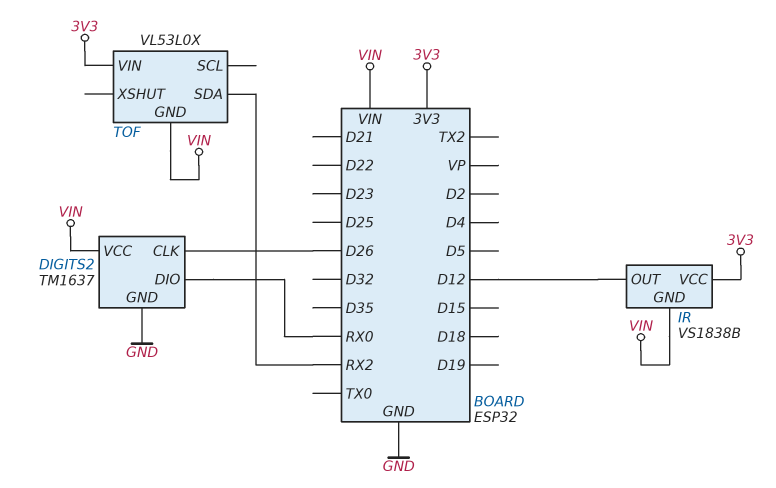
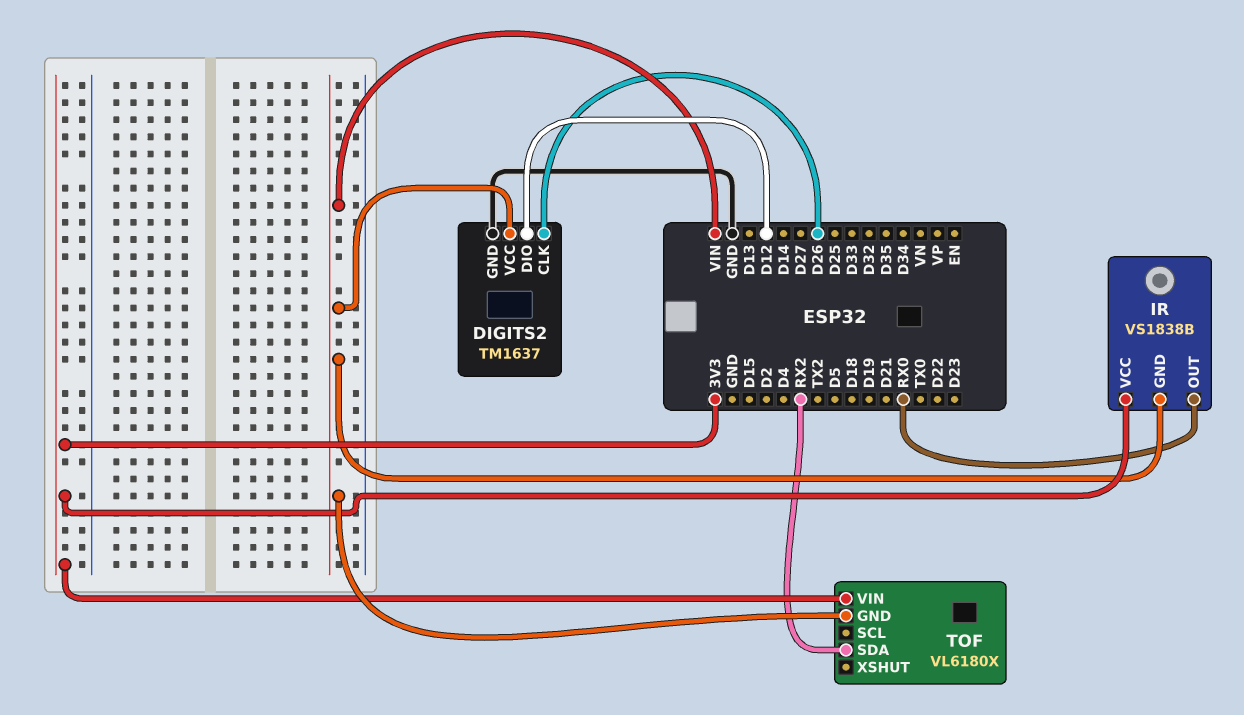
DIGITS2 pin DIO: RX0 -> D12
IR pin OUT: D12 -> RX0
TOF: VL53L0X -> VL6180X

